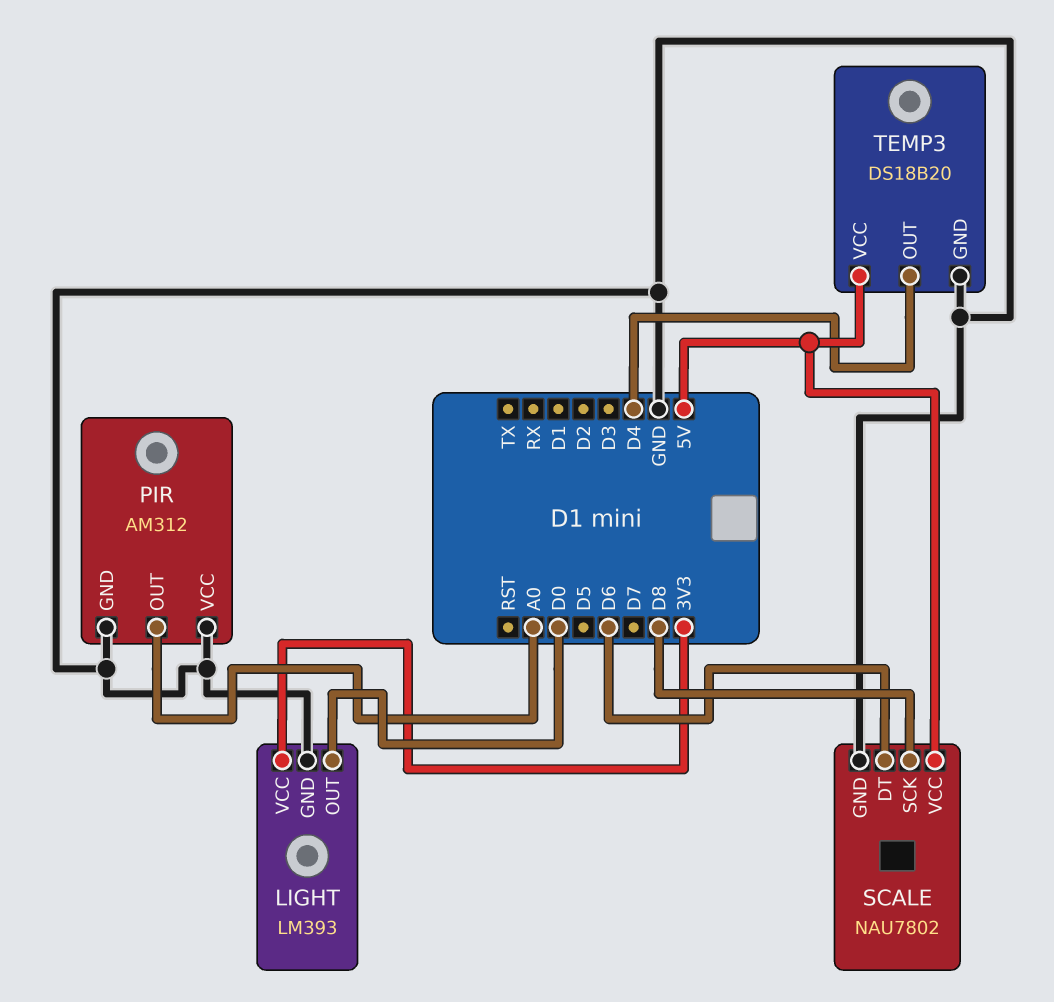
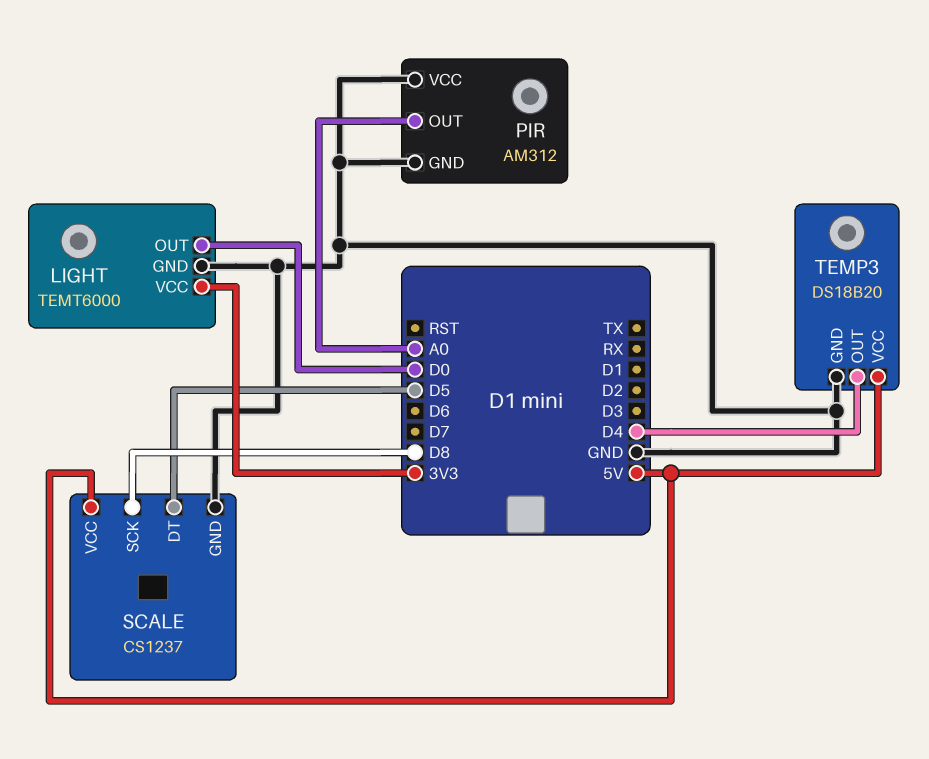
LIGHT: LM393 -> TEMT6000
SCALE: NAU7802 -> CS1237
SCALE pin DT: D6 -> D5

